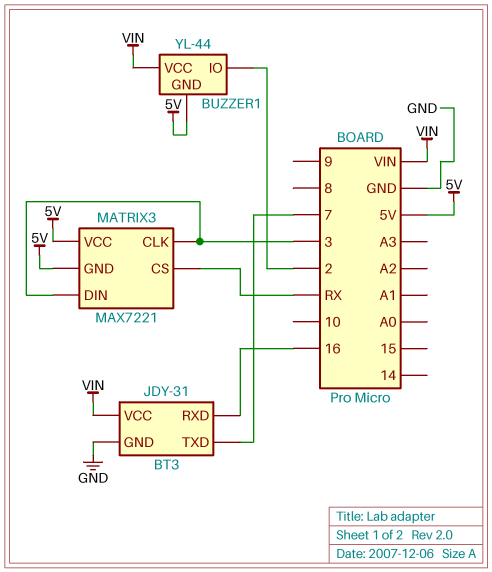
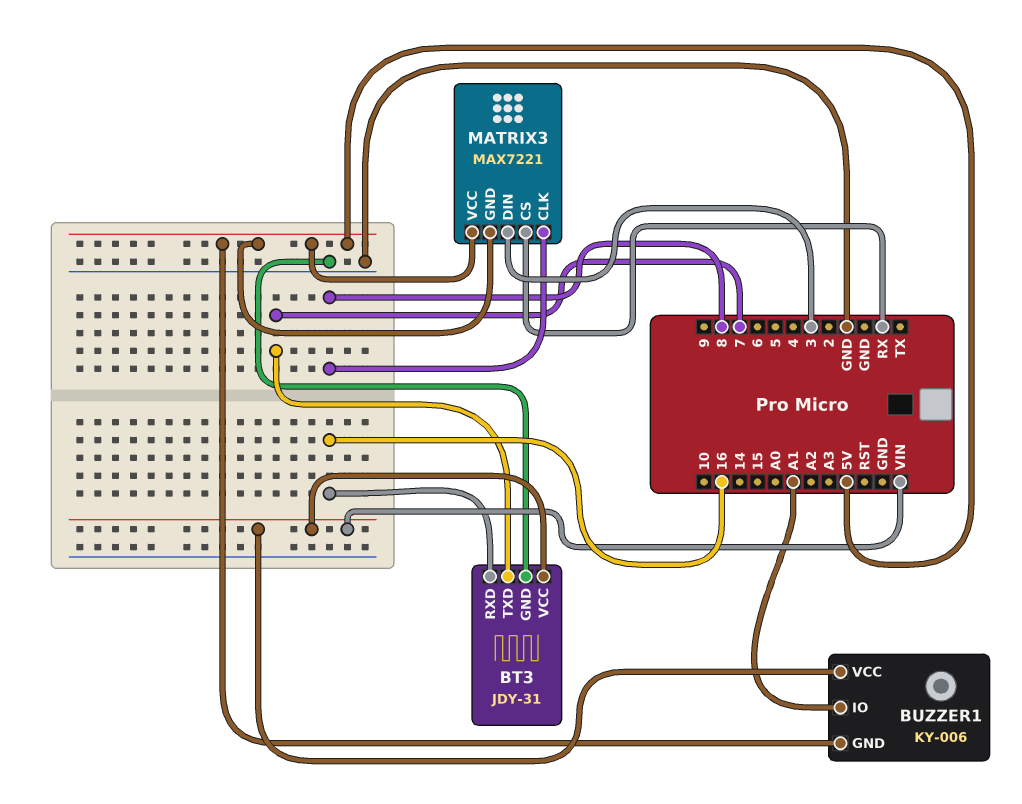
BUZZER1: YL-44 -> KY-006
BUZZER1 pin IO: 2 -> A1
MATRIX3 pin CLK: 3 -> 8

